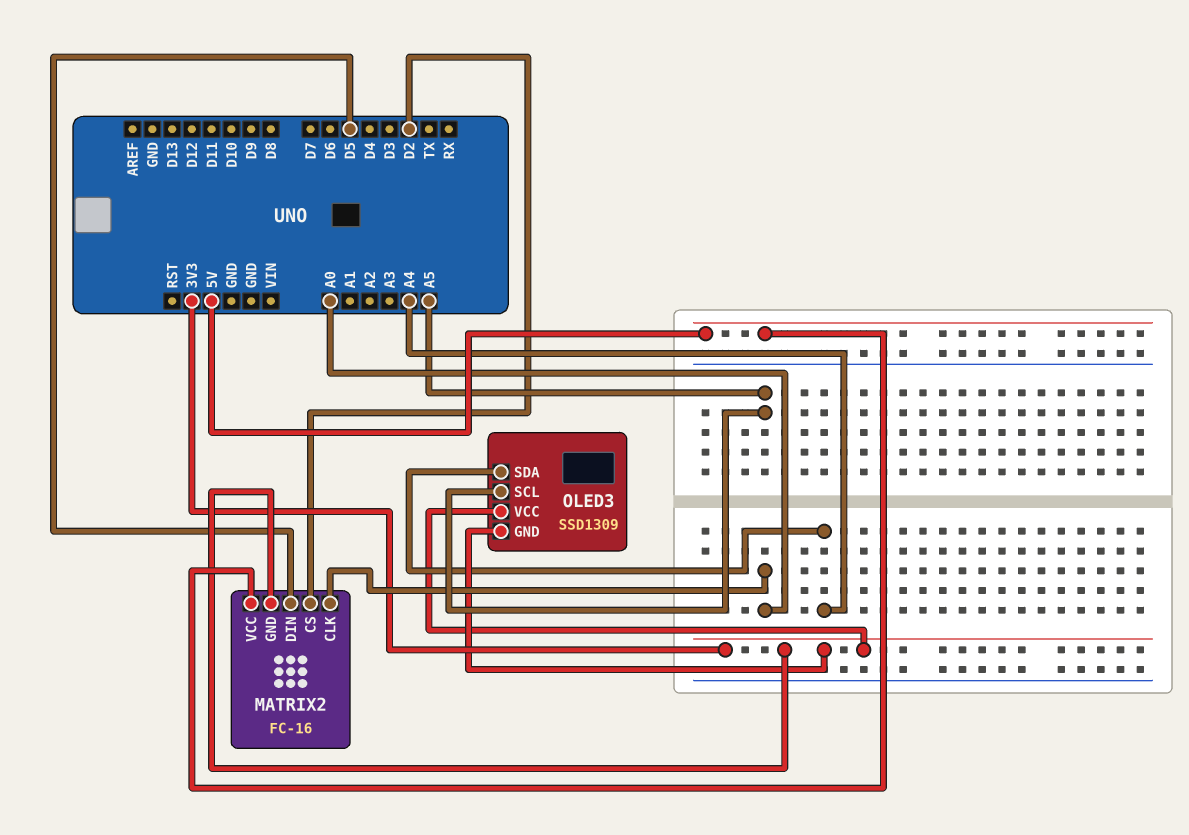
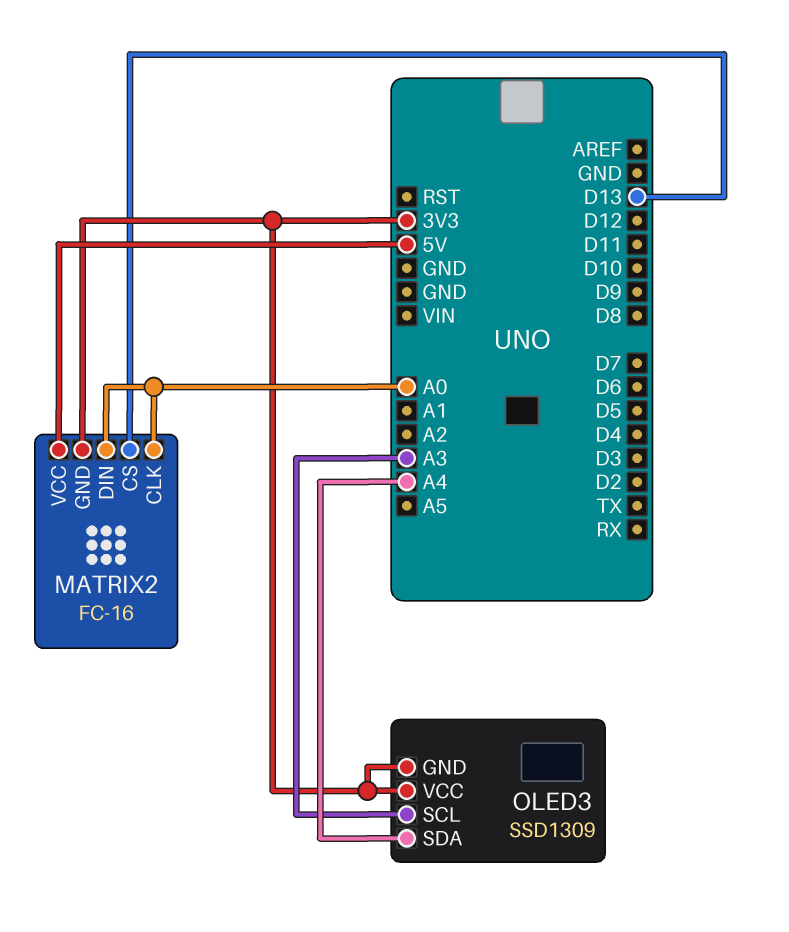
MATRIX2 pin CS: D2 -> D13
MATRIX2 pin DIN: D5 -> A0
OLED3 pin SCL: A5 -> A3

